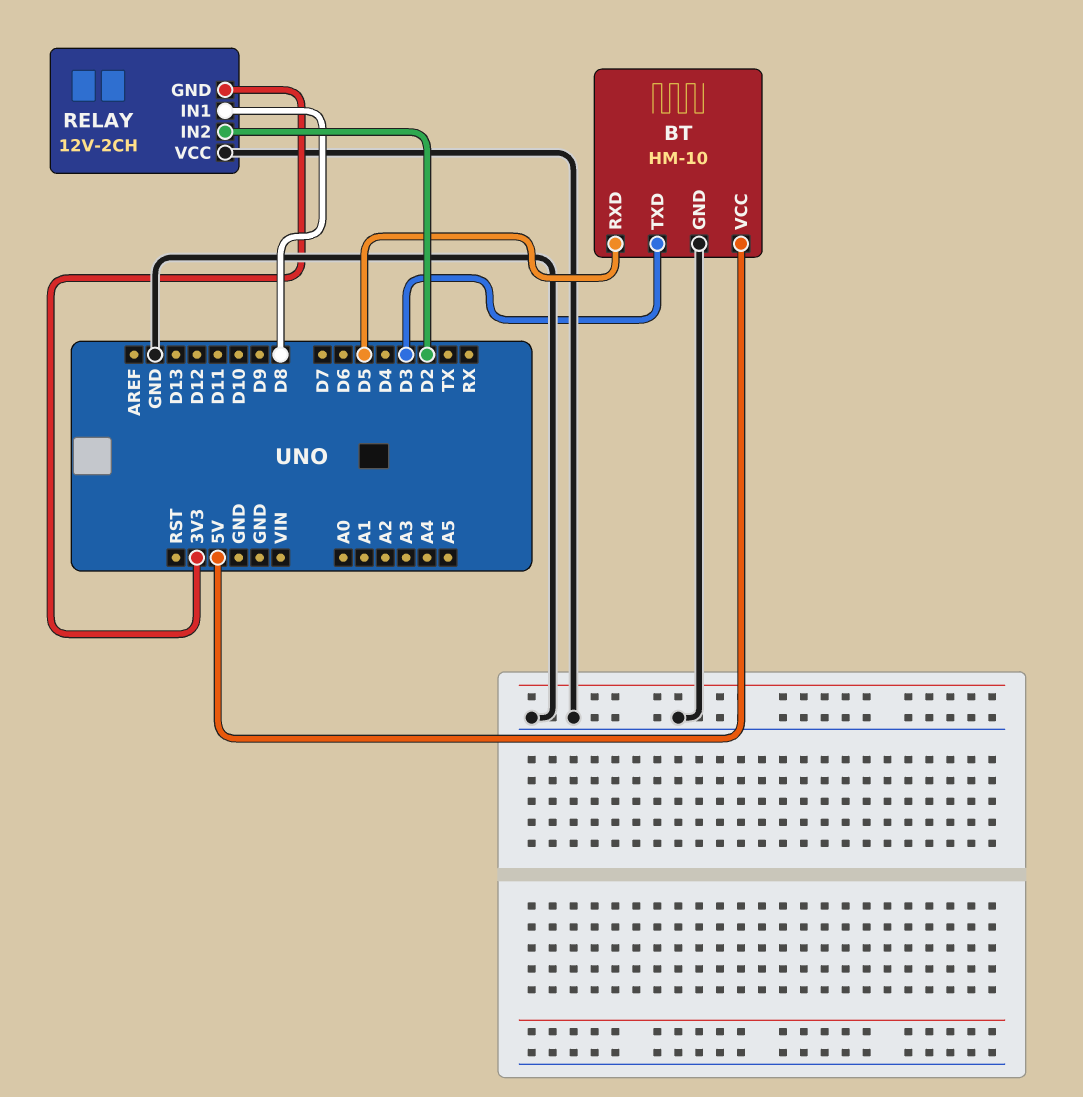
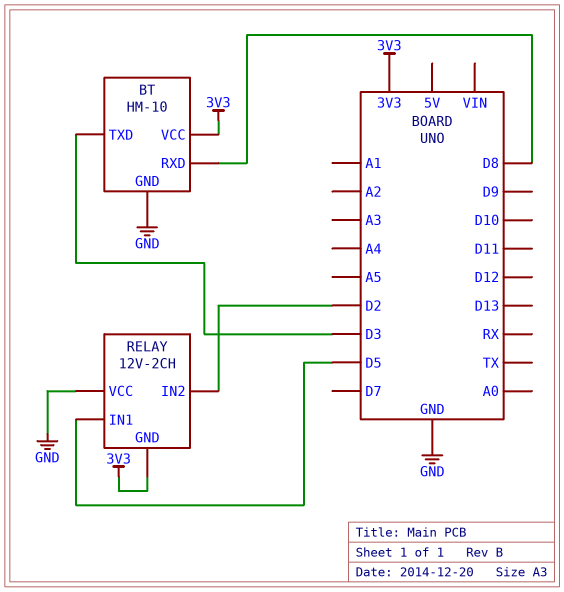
BT pin RXD: D5 -> D8
BT pin VCC: 5V -> 3V3
RELAY pin IN1: D8 -> D5

